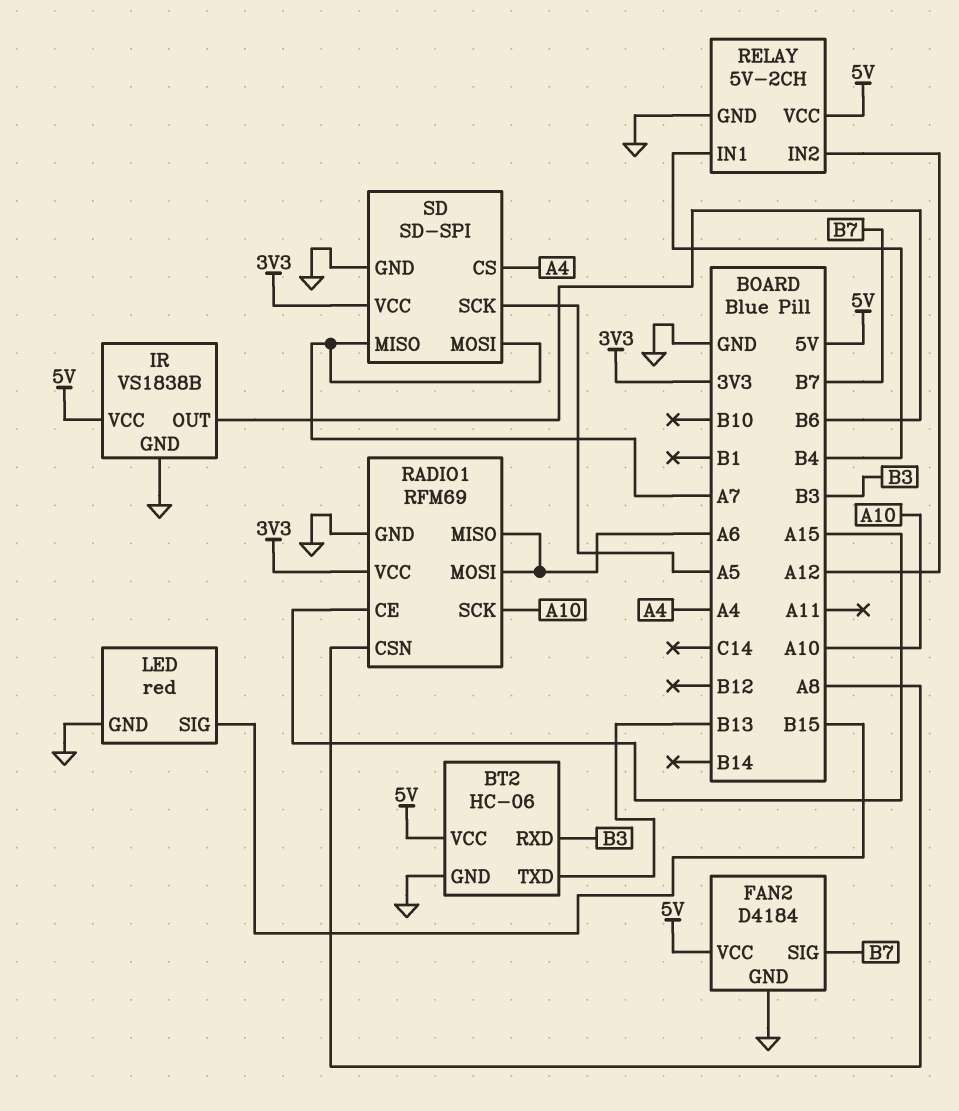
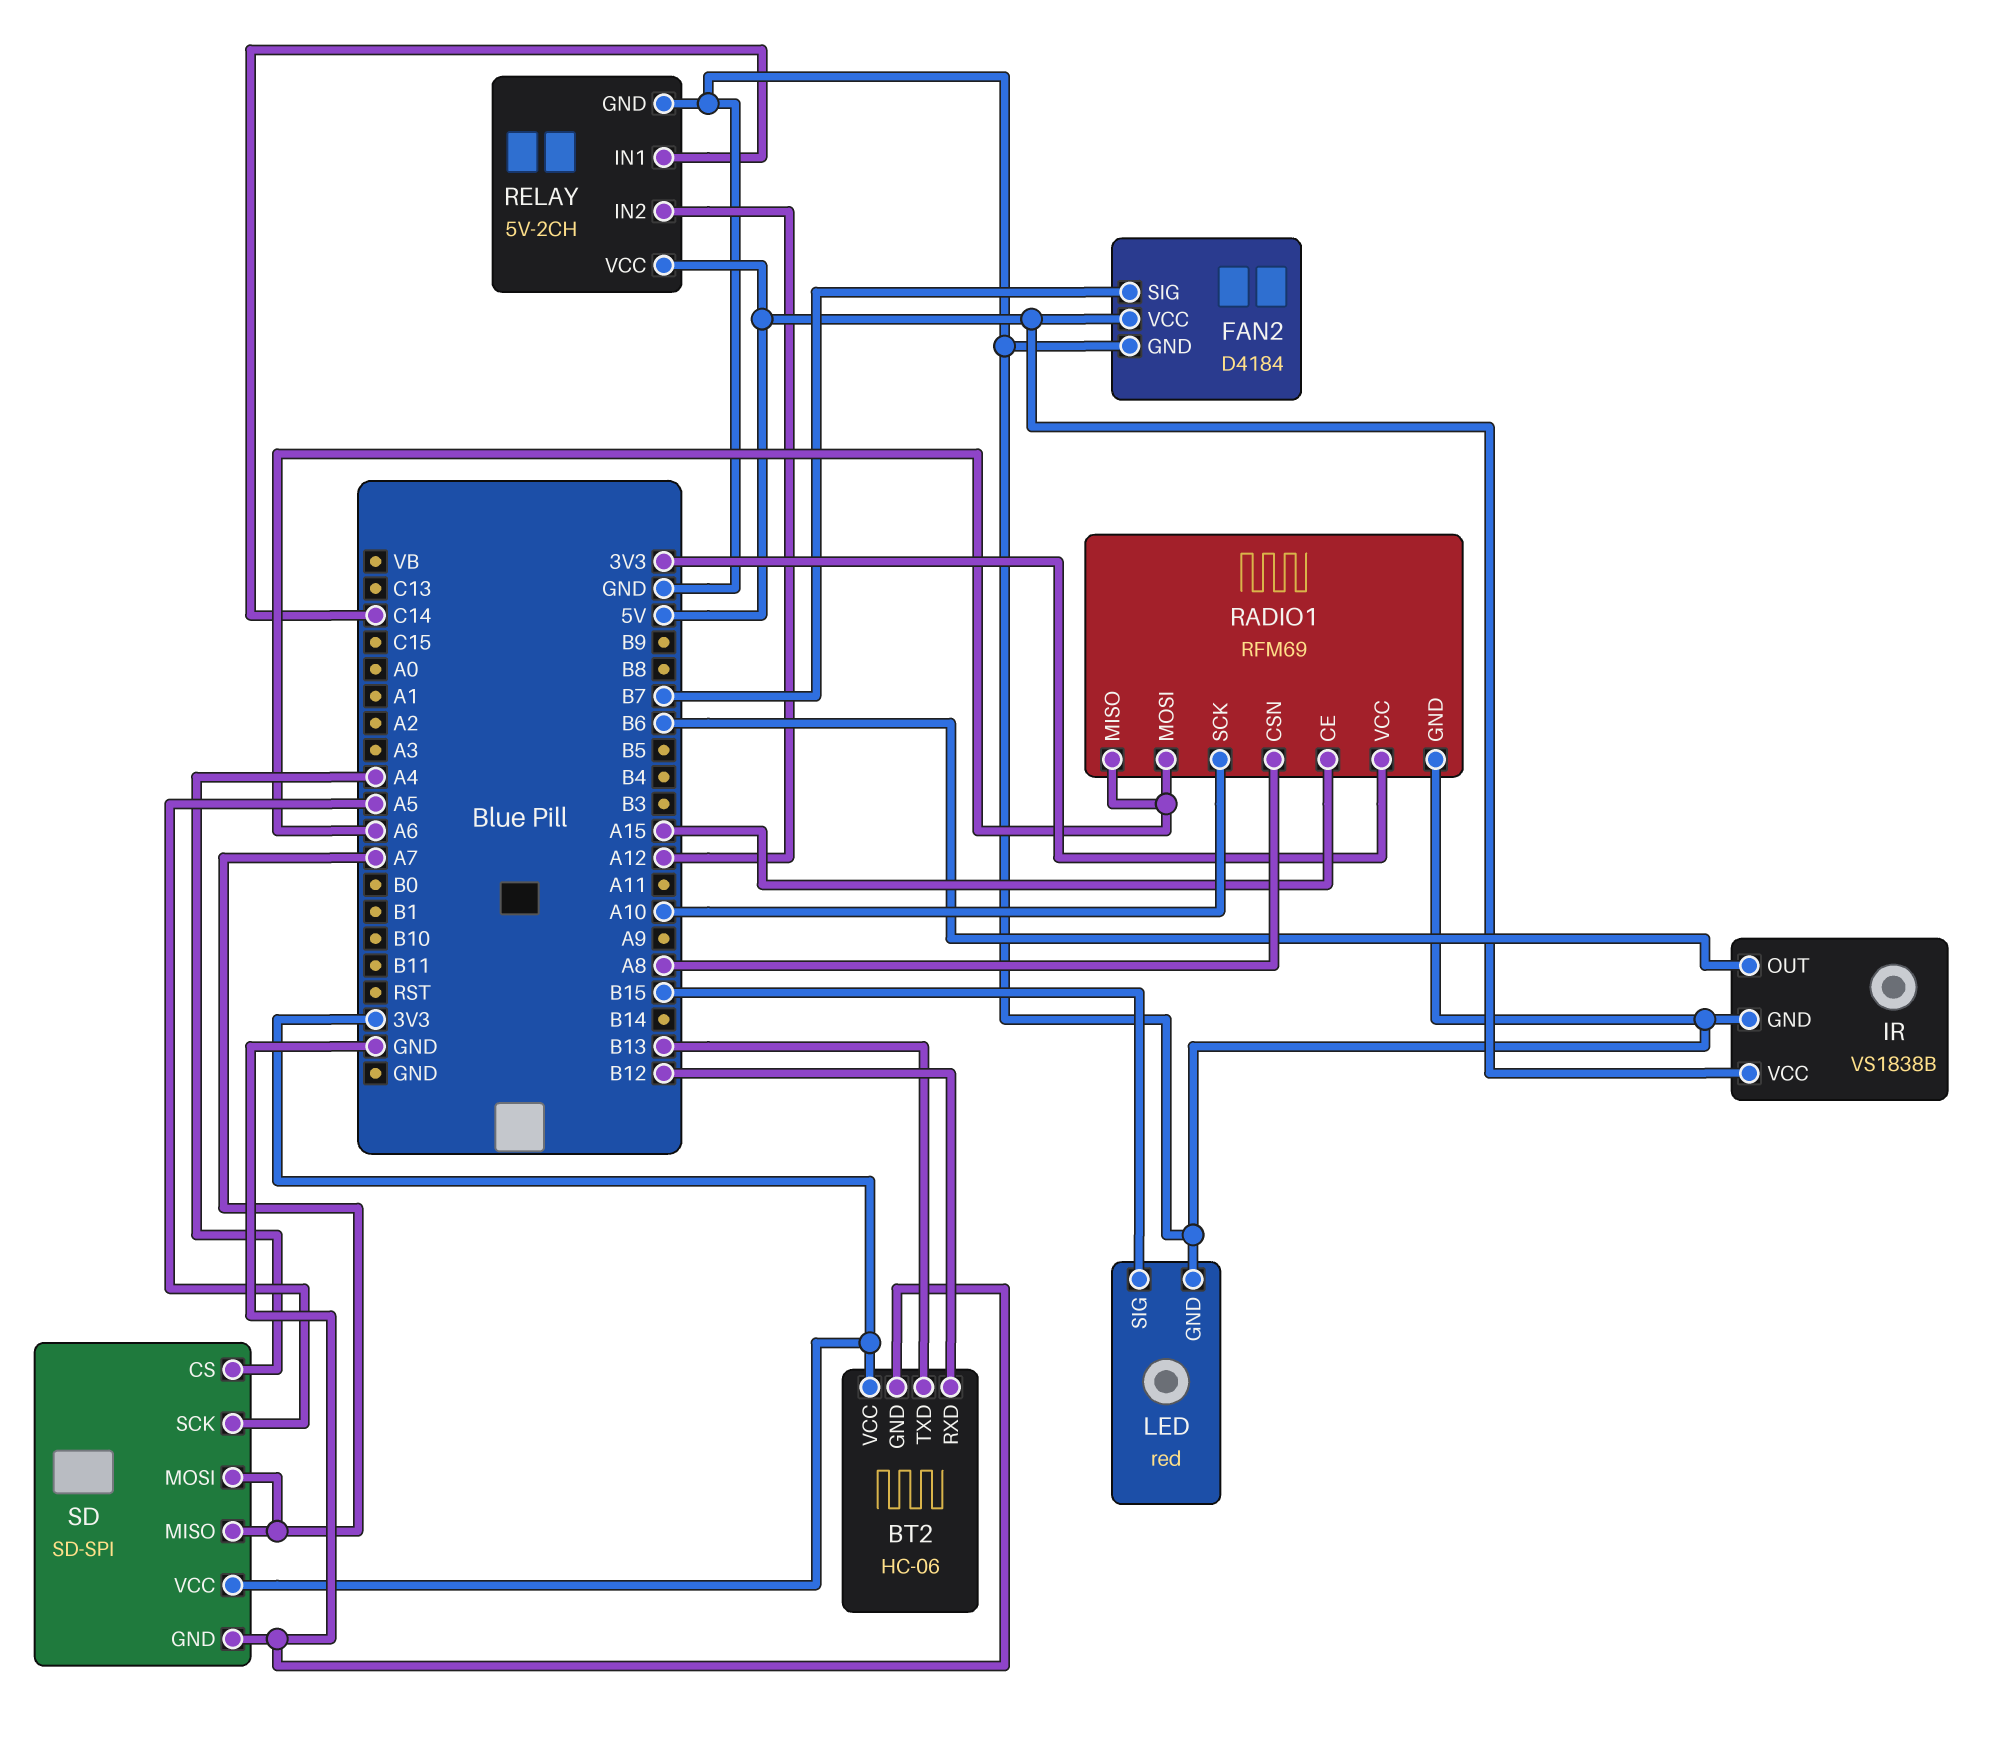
BT2 pin RXD: B3 -> B12
BT2 pin VCC: 5V -> 3V3
RELAY pin IN1: B4 -> C14

